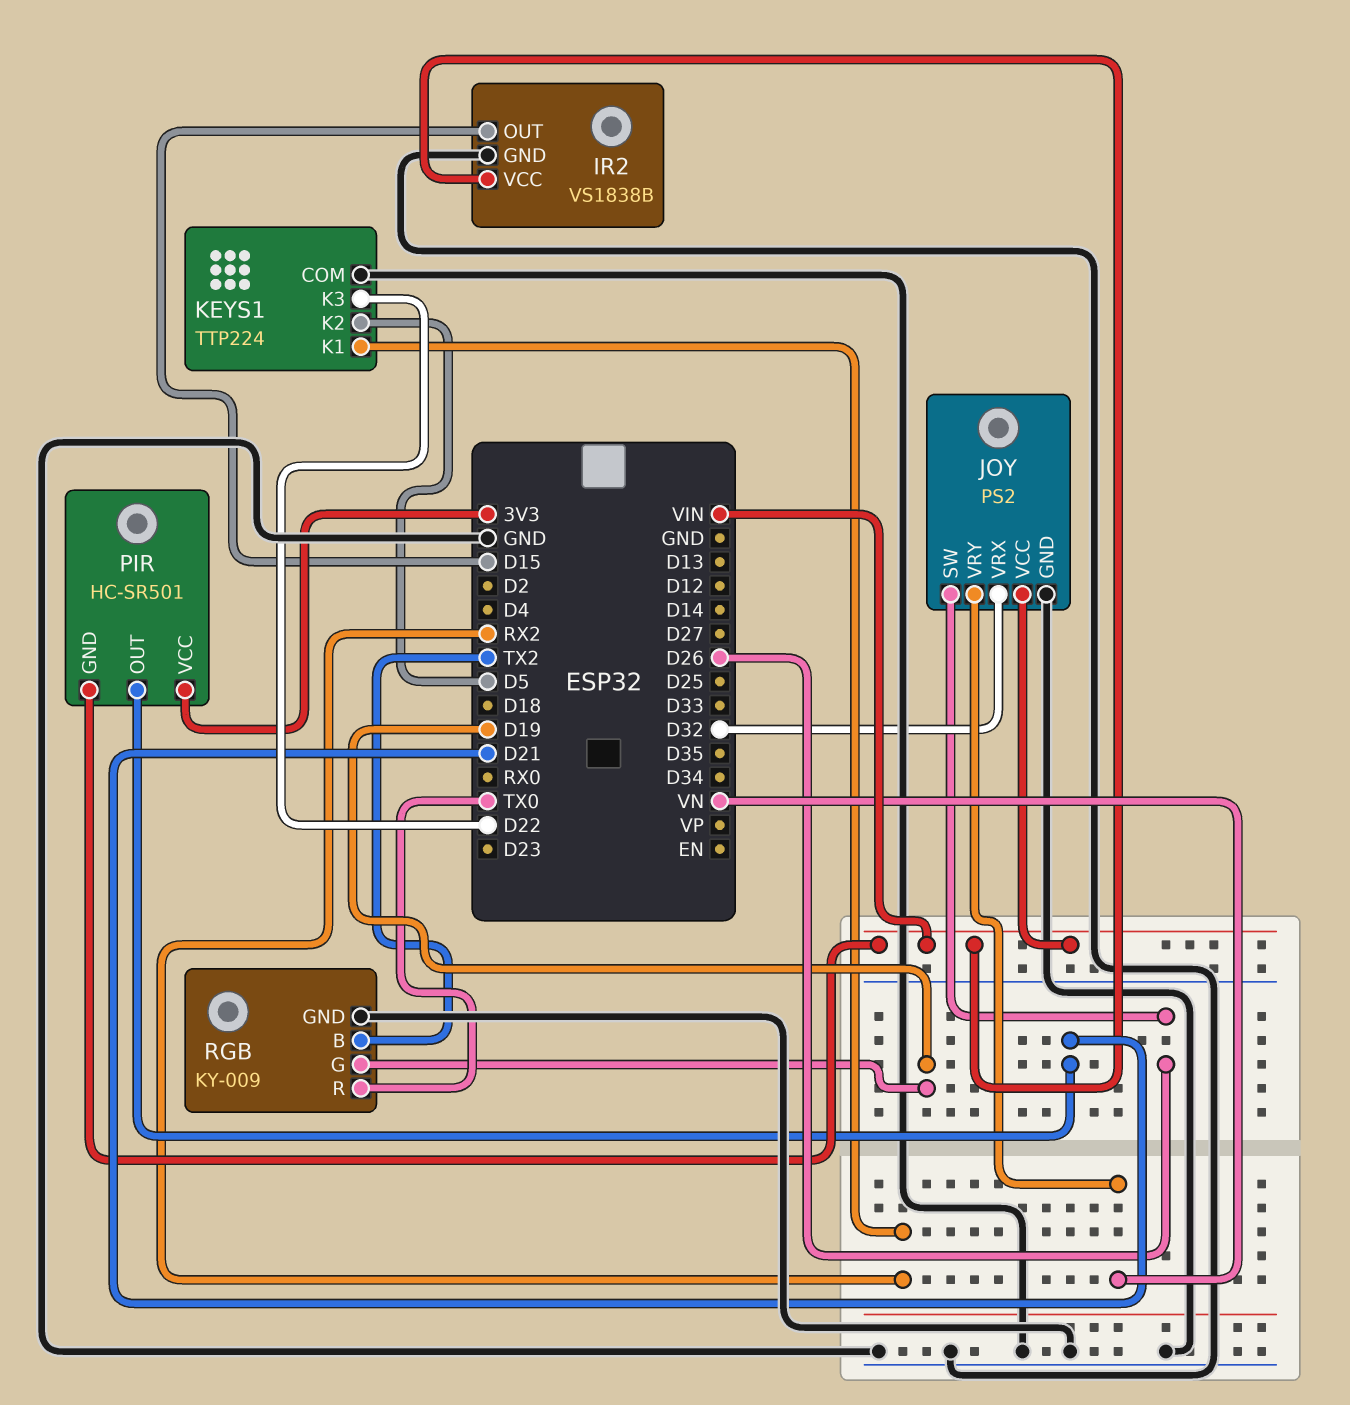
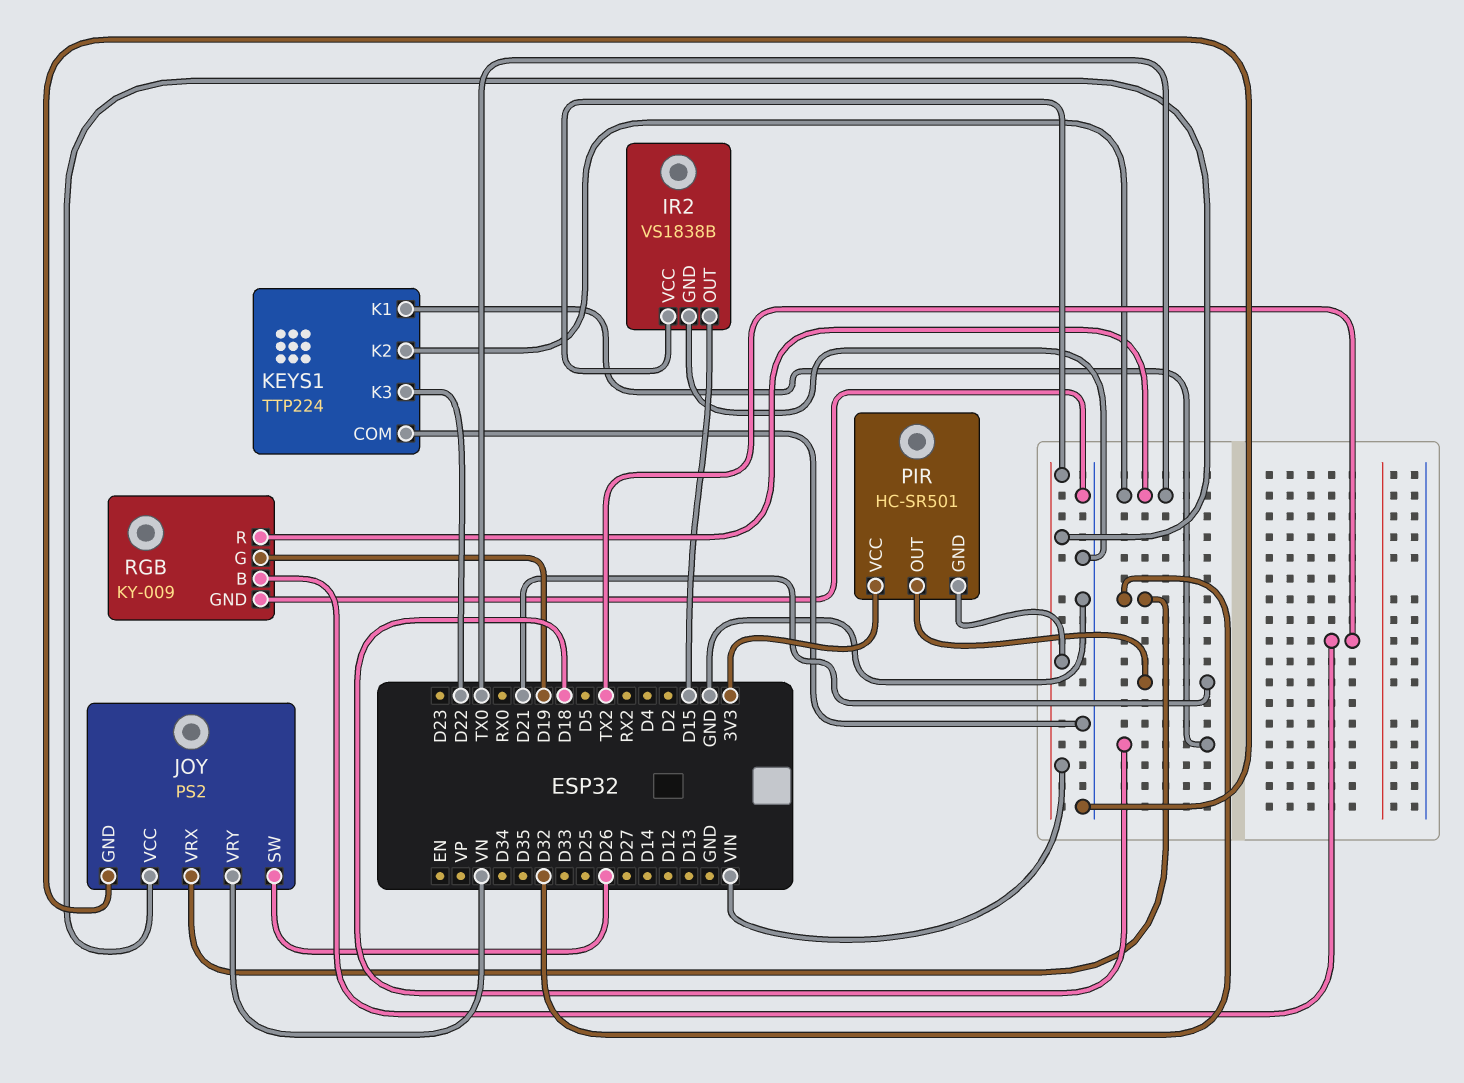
KEYS1 pin K1: RX2 -> D18
KEYS1 pin K2: D5 -> TX0

